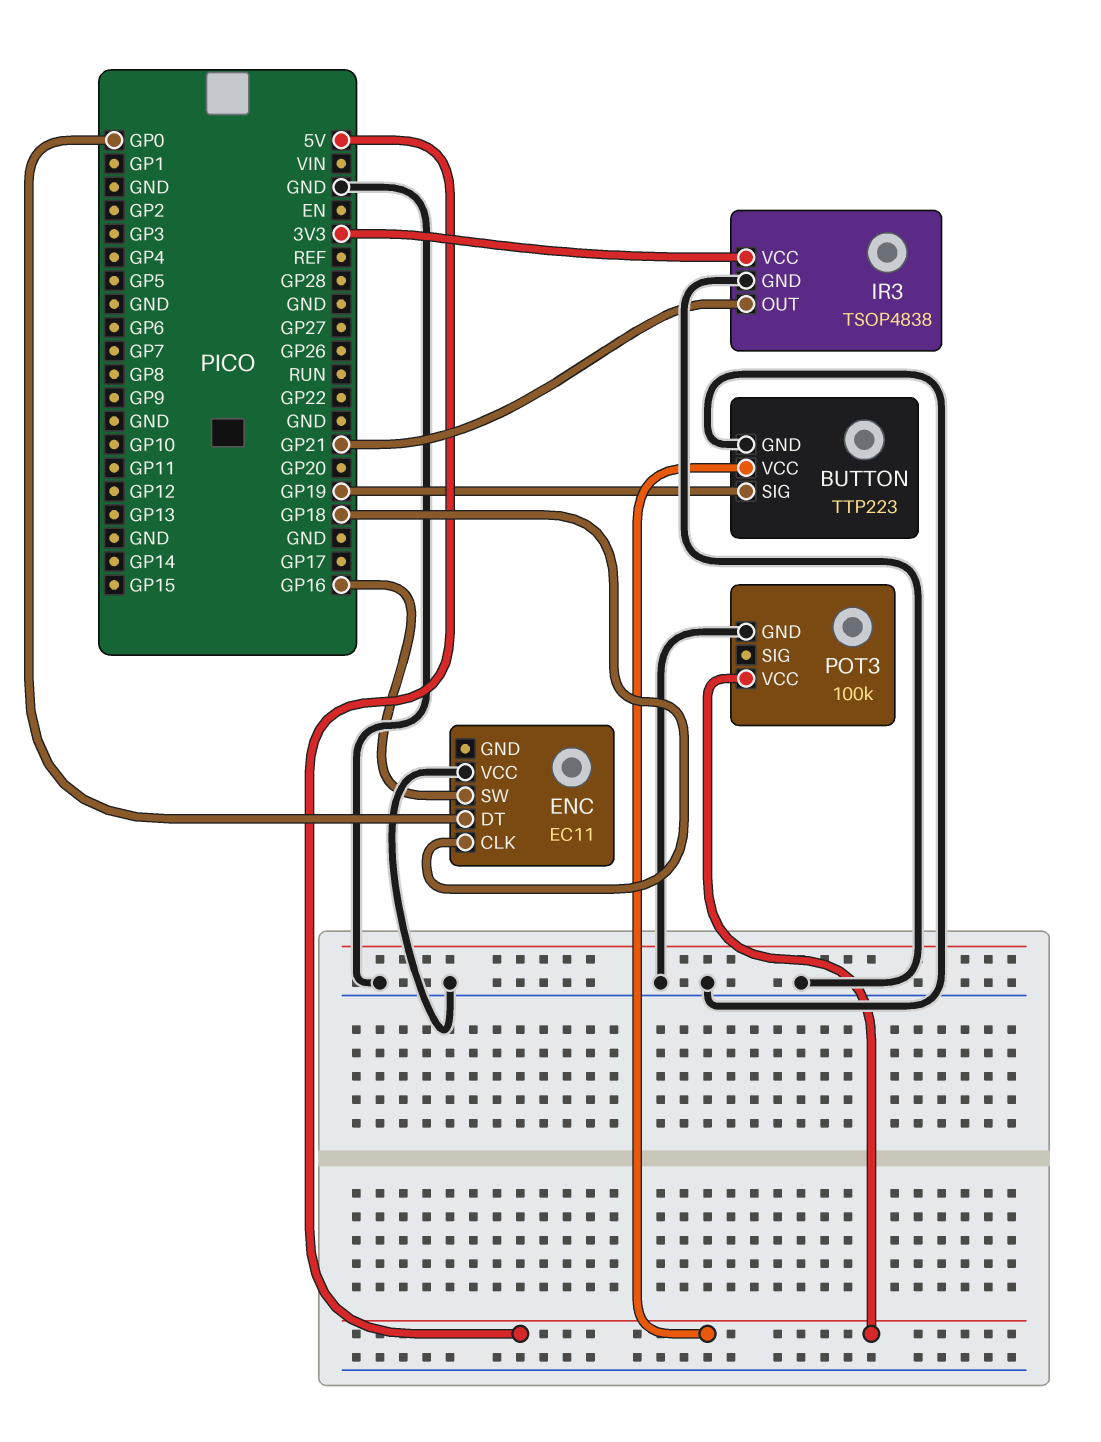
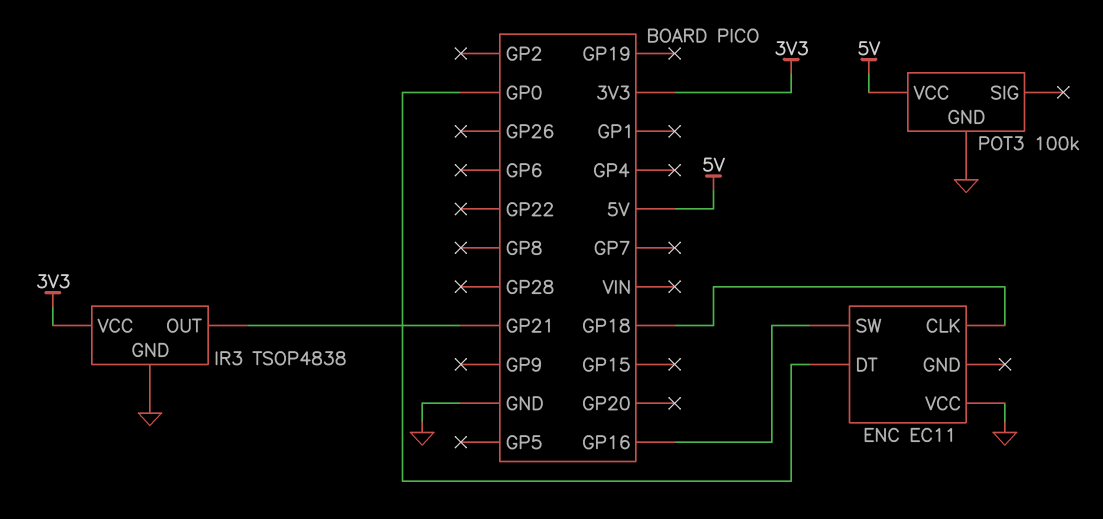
BUTTON: TTP223 -> none
BUTTON pin GND: GND -> none
BUTTON pin SIG: GP19 -> none
BUTTON pin VCC: 5V -> none

